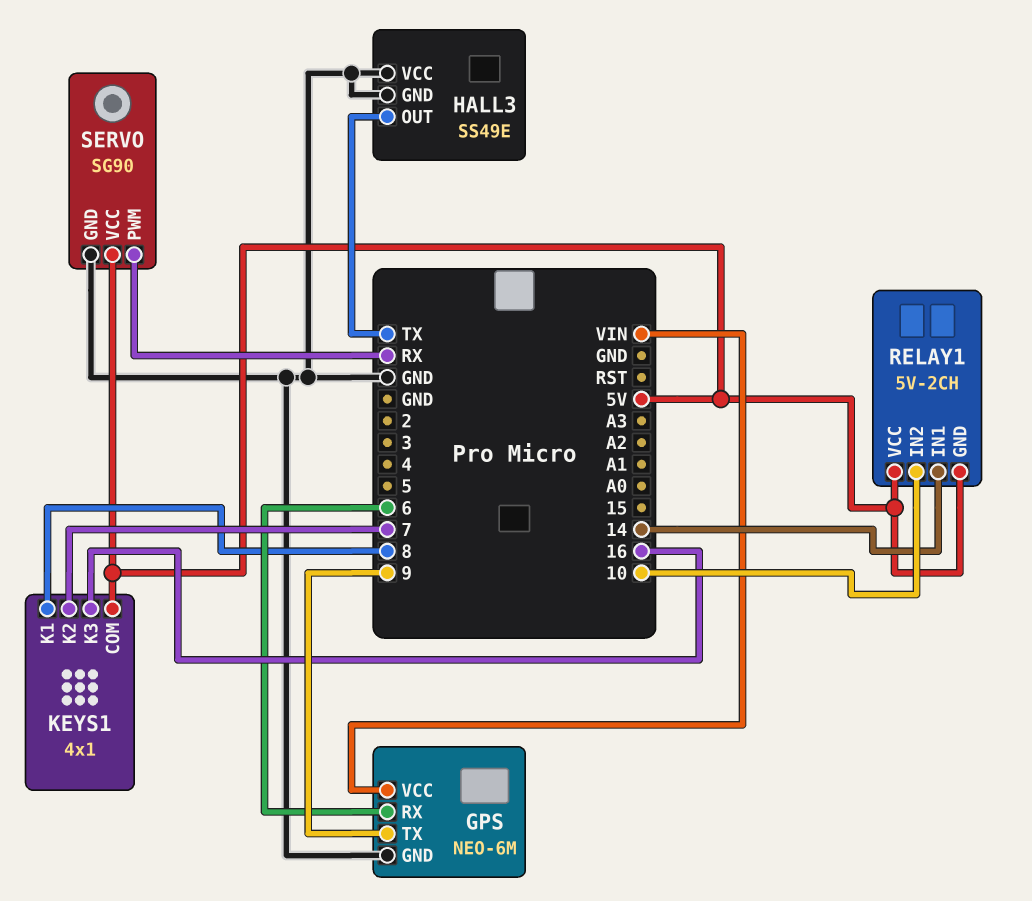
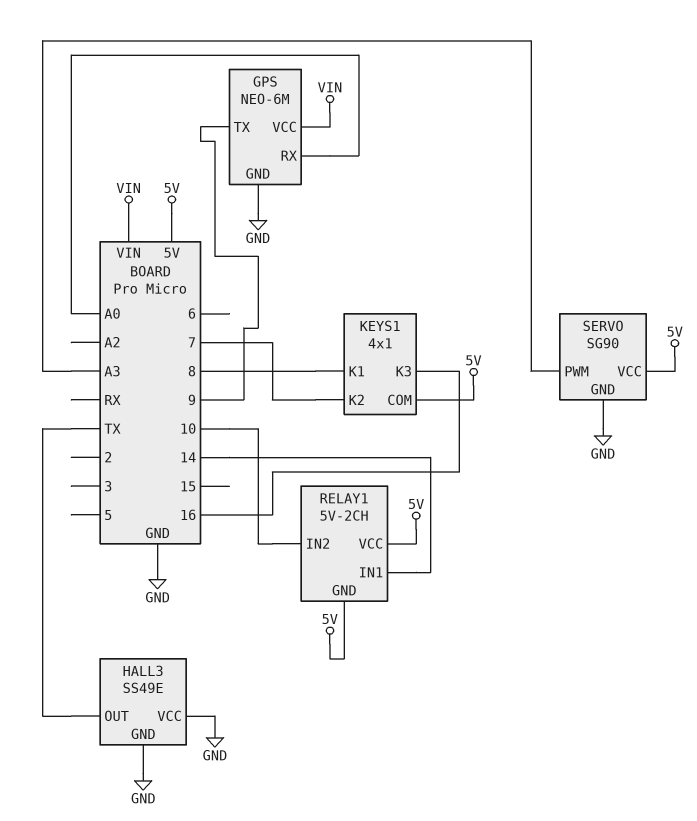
GPS pin RX: 6 -> A0
SERVO pin PWM: RX -> A3

